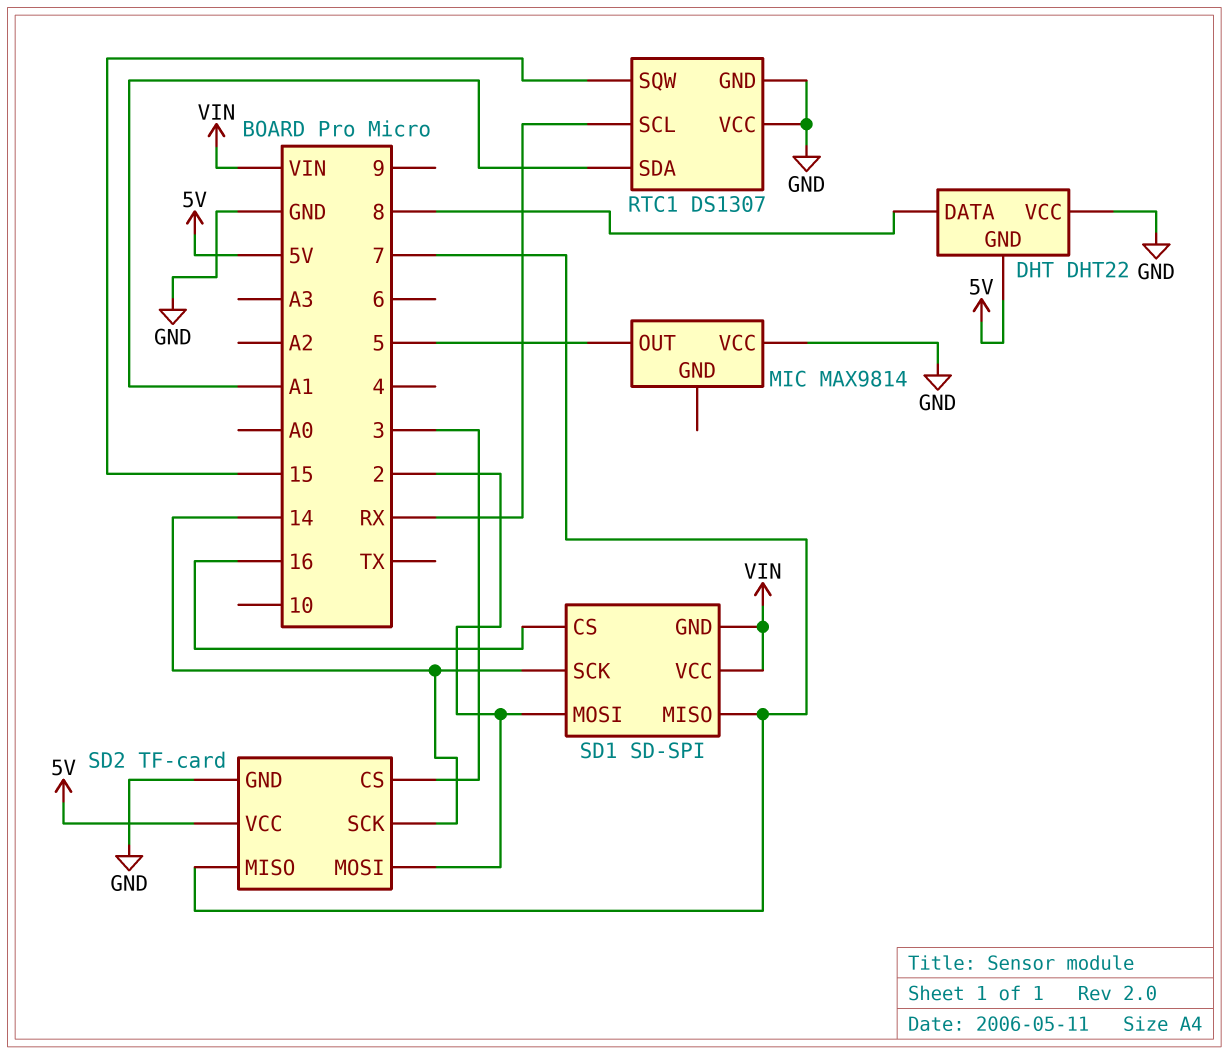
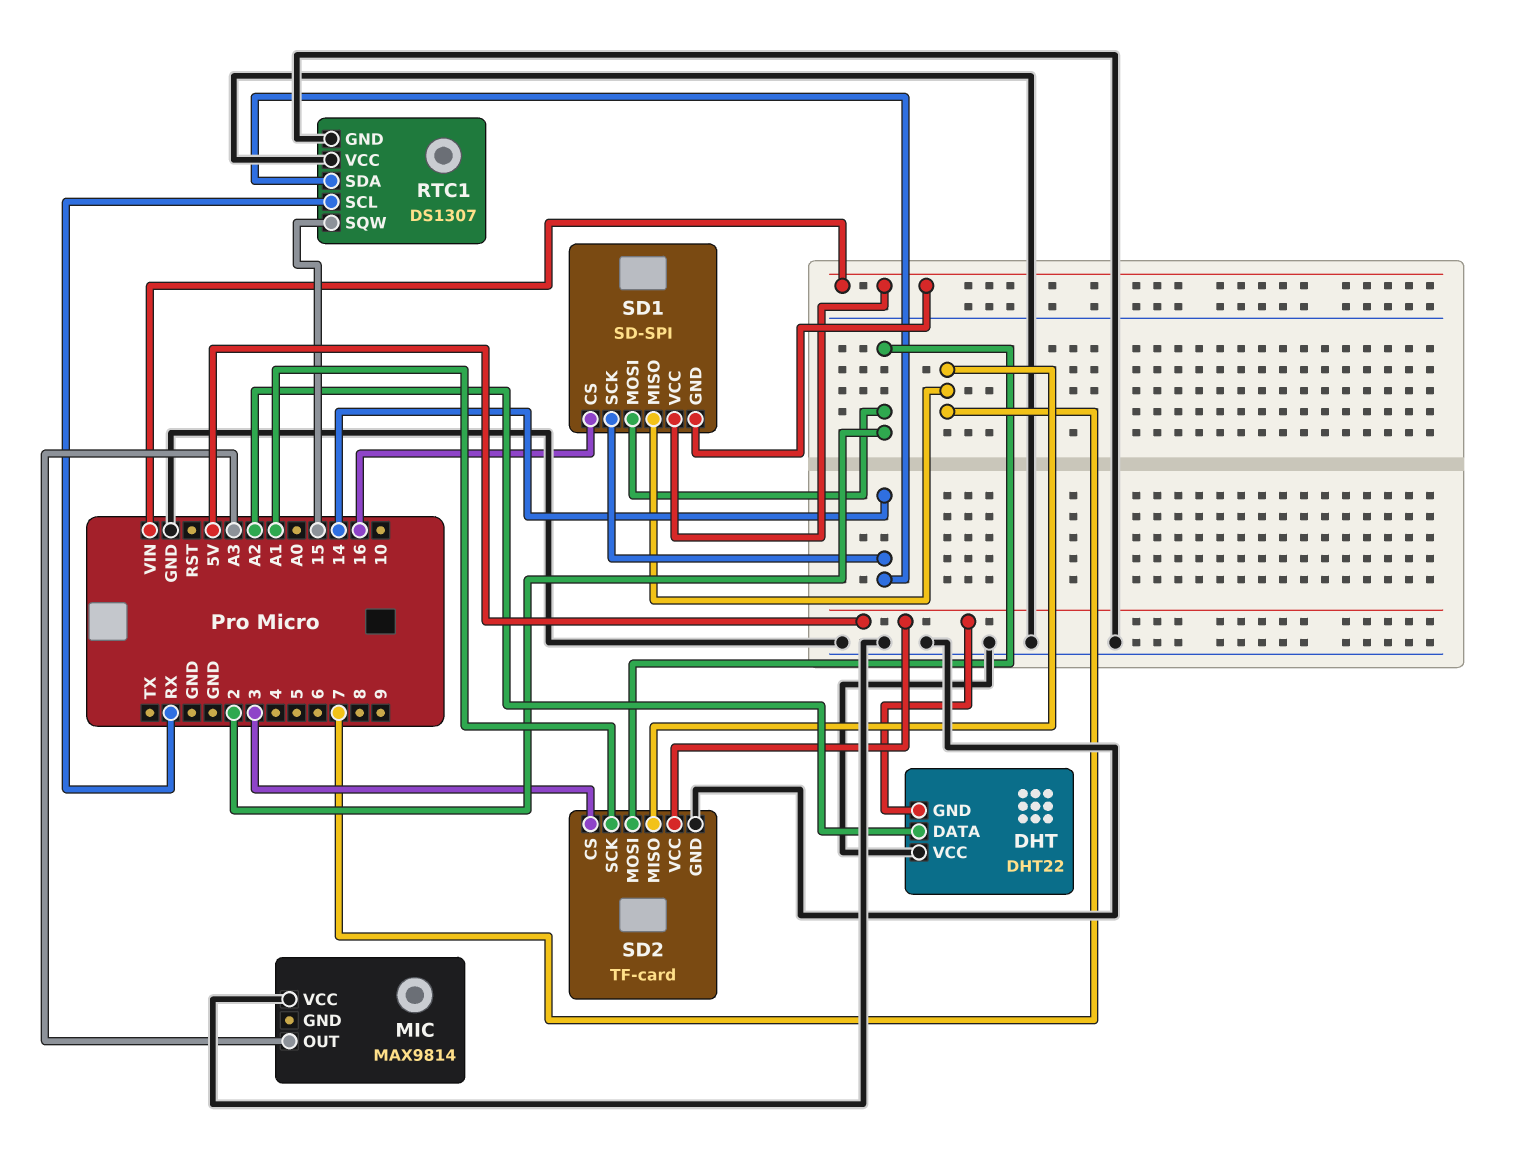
DHT pin DATA: 8 -> A2
MIC pin OUT: 5 -> A3
RTC1 pin SDA: A1 -> 14
SD2 pin SCK: 14 -> A1

